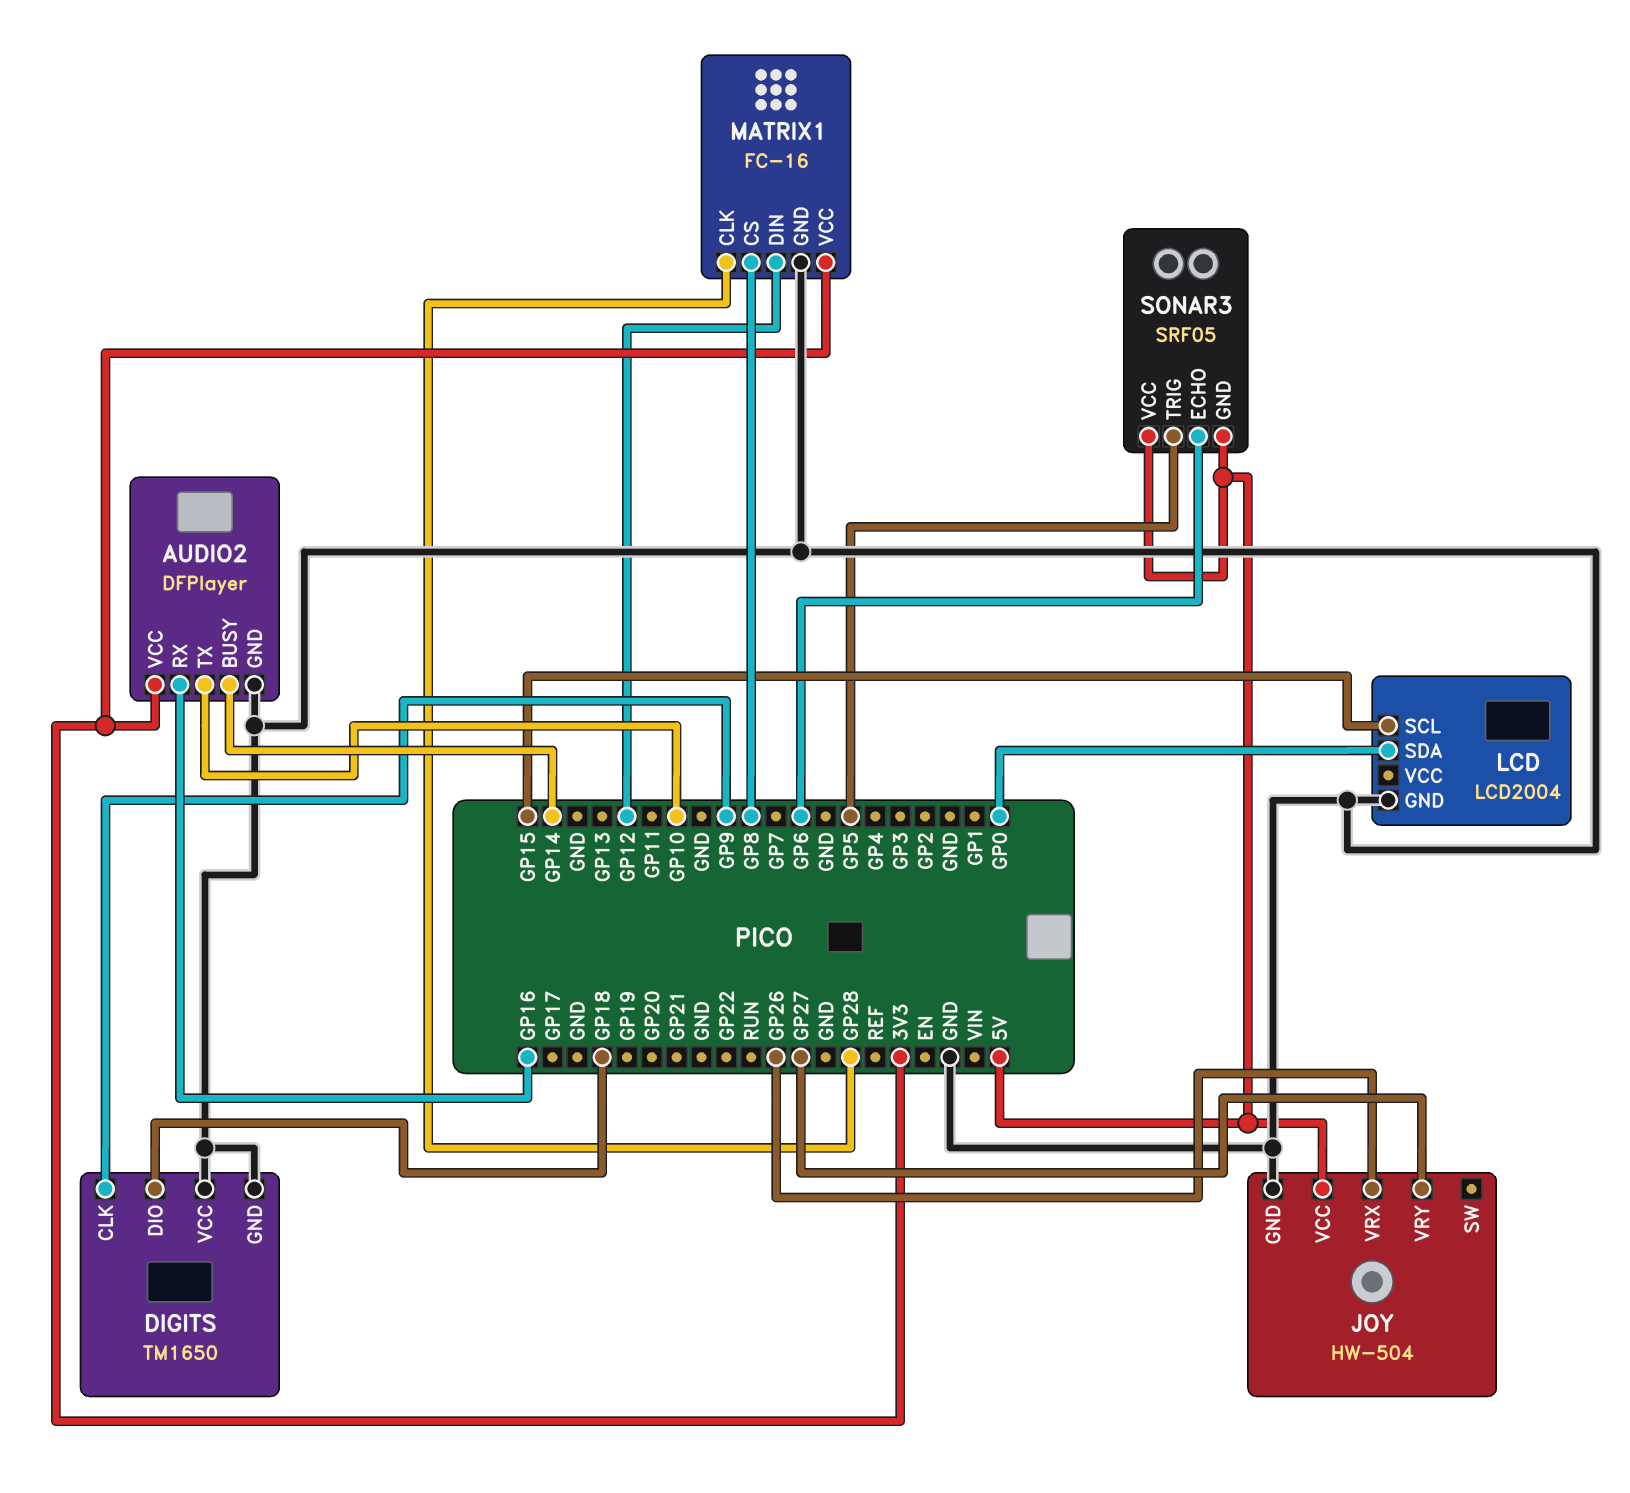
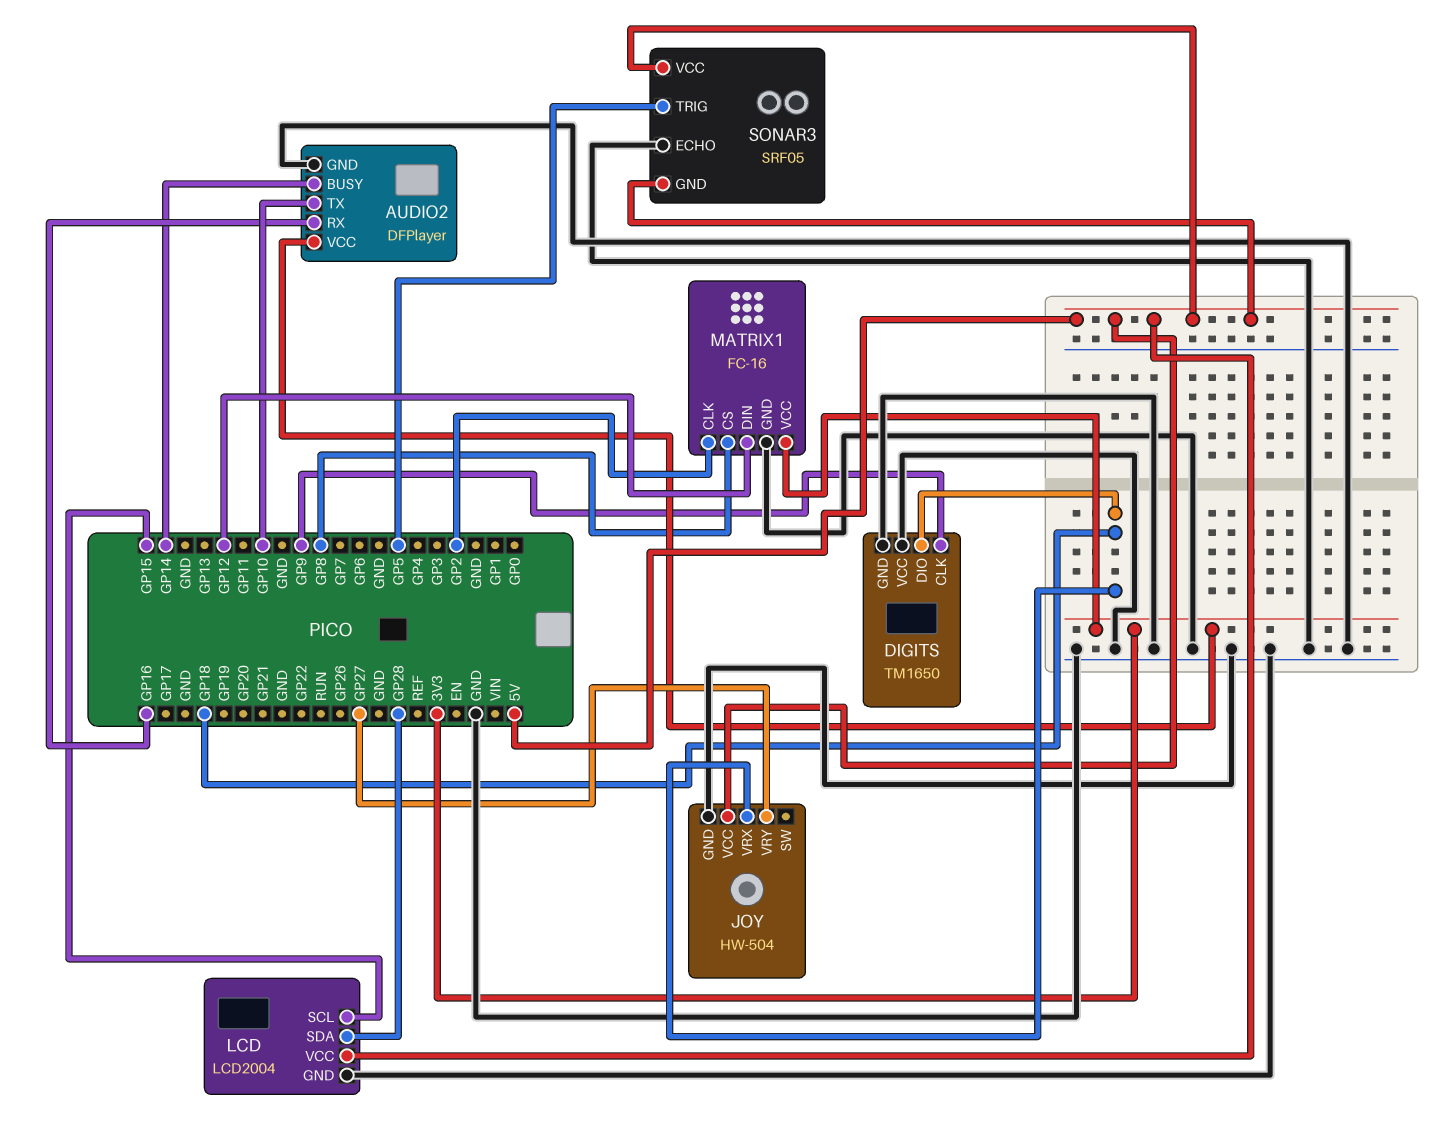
JOY pin VRX: GP26 -> GP18
LCD pin SDA: GP0 -> GP28
LCD pin VCC: none -> 5V
MATRIX1 pin CLK: GP28 -> GP2
SONAR3 pin ECHO: GP6 -> GND

